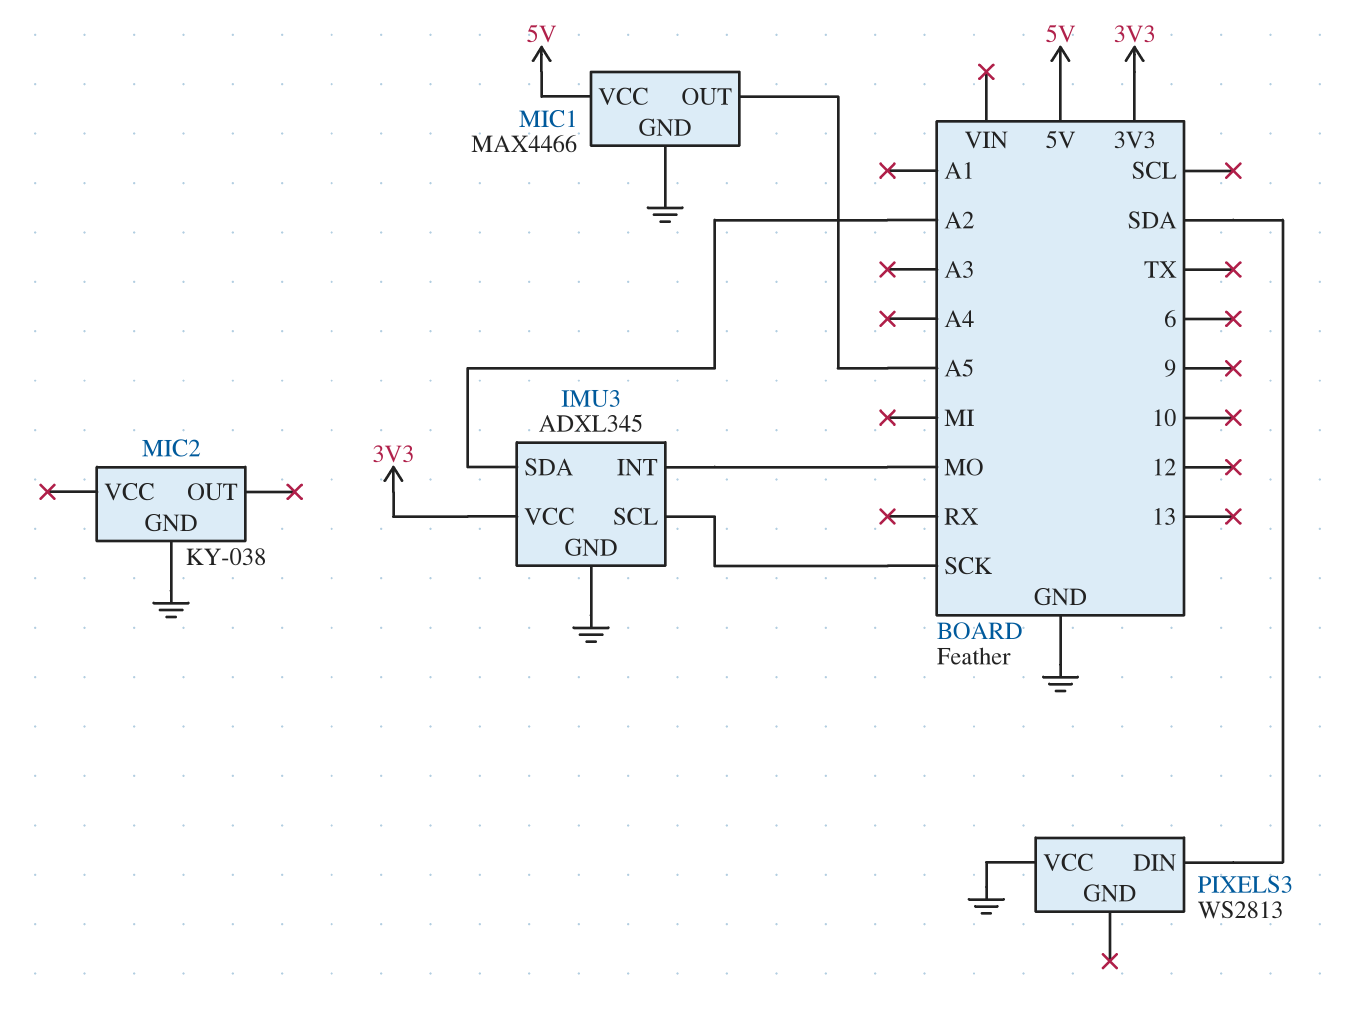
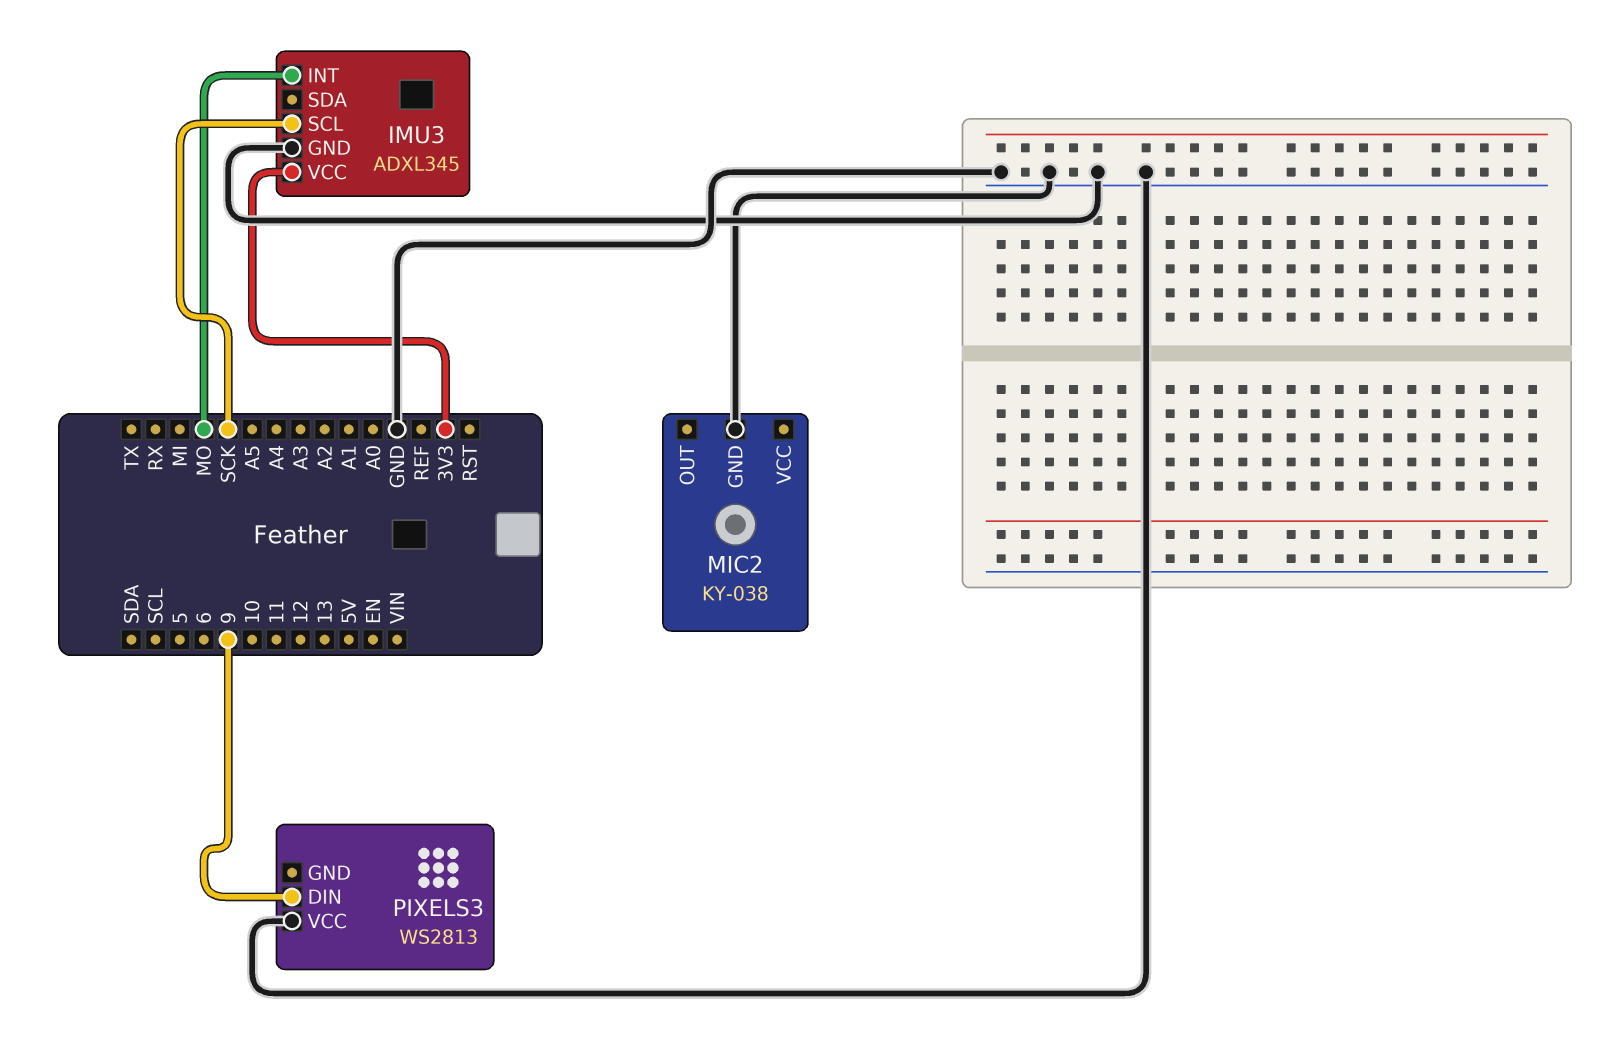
IMU3 pin SDA: A2 -> none
MIC1: MAX4466 -> none
MIC1 pin GND: GND -> none
MIC1 pin OUT: A5 -> none
MIC1 pin VCC: 5V -> none
PIXELS3 pin DIN: SDA -> 9

